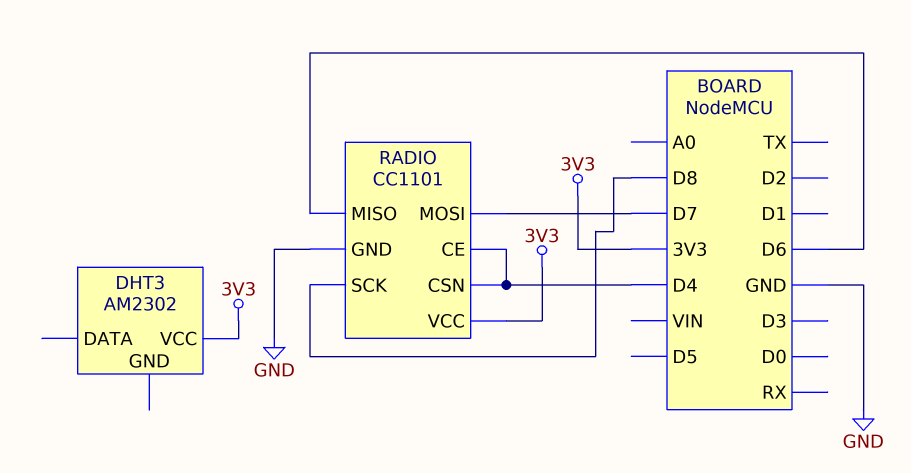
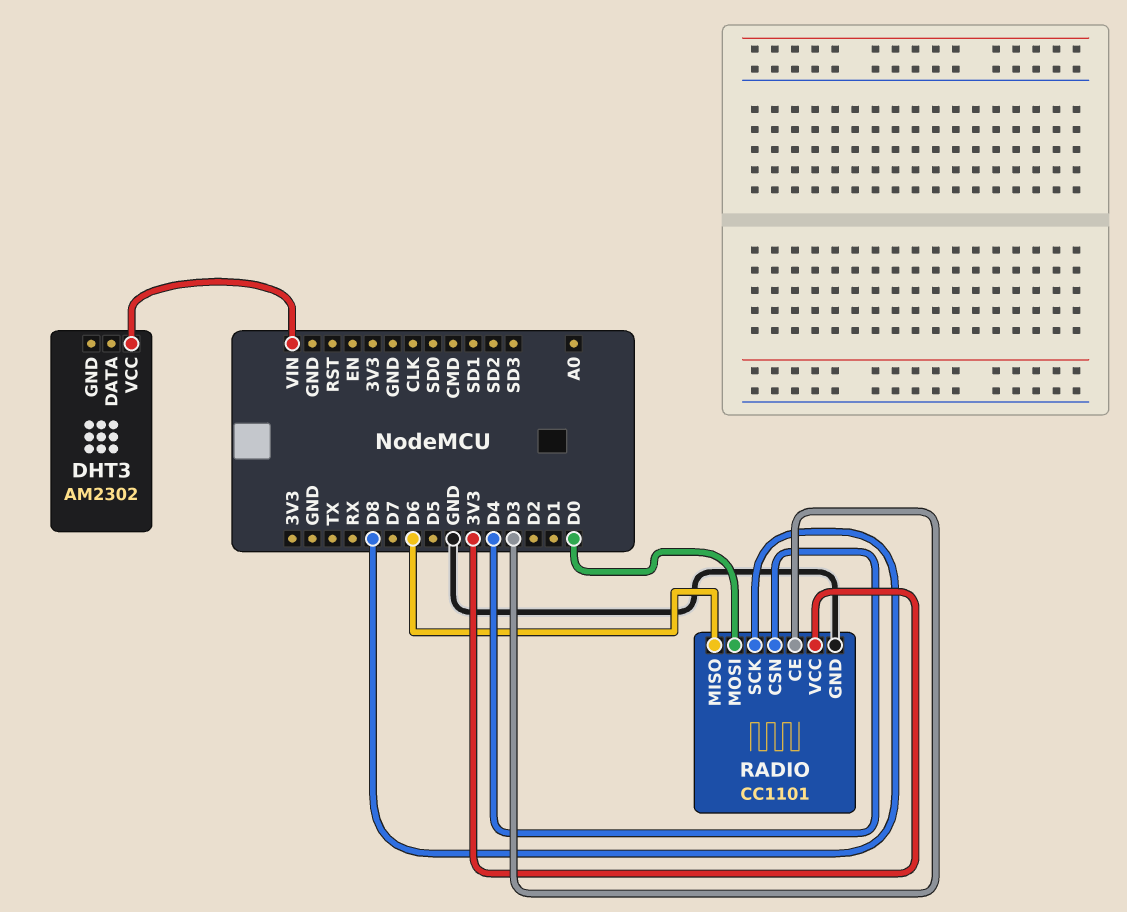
DHT3 pin VCC: 3V3 -> VIN
RADIO pin CE: D4 -> D3
RADIO pin MOSI: D7 -> D0

